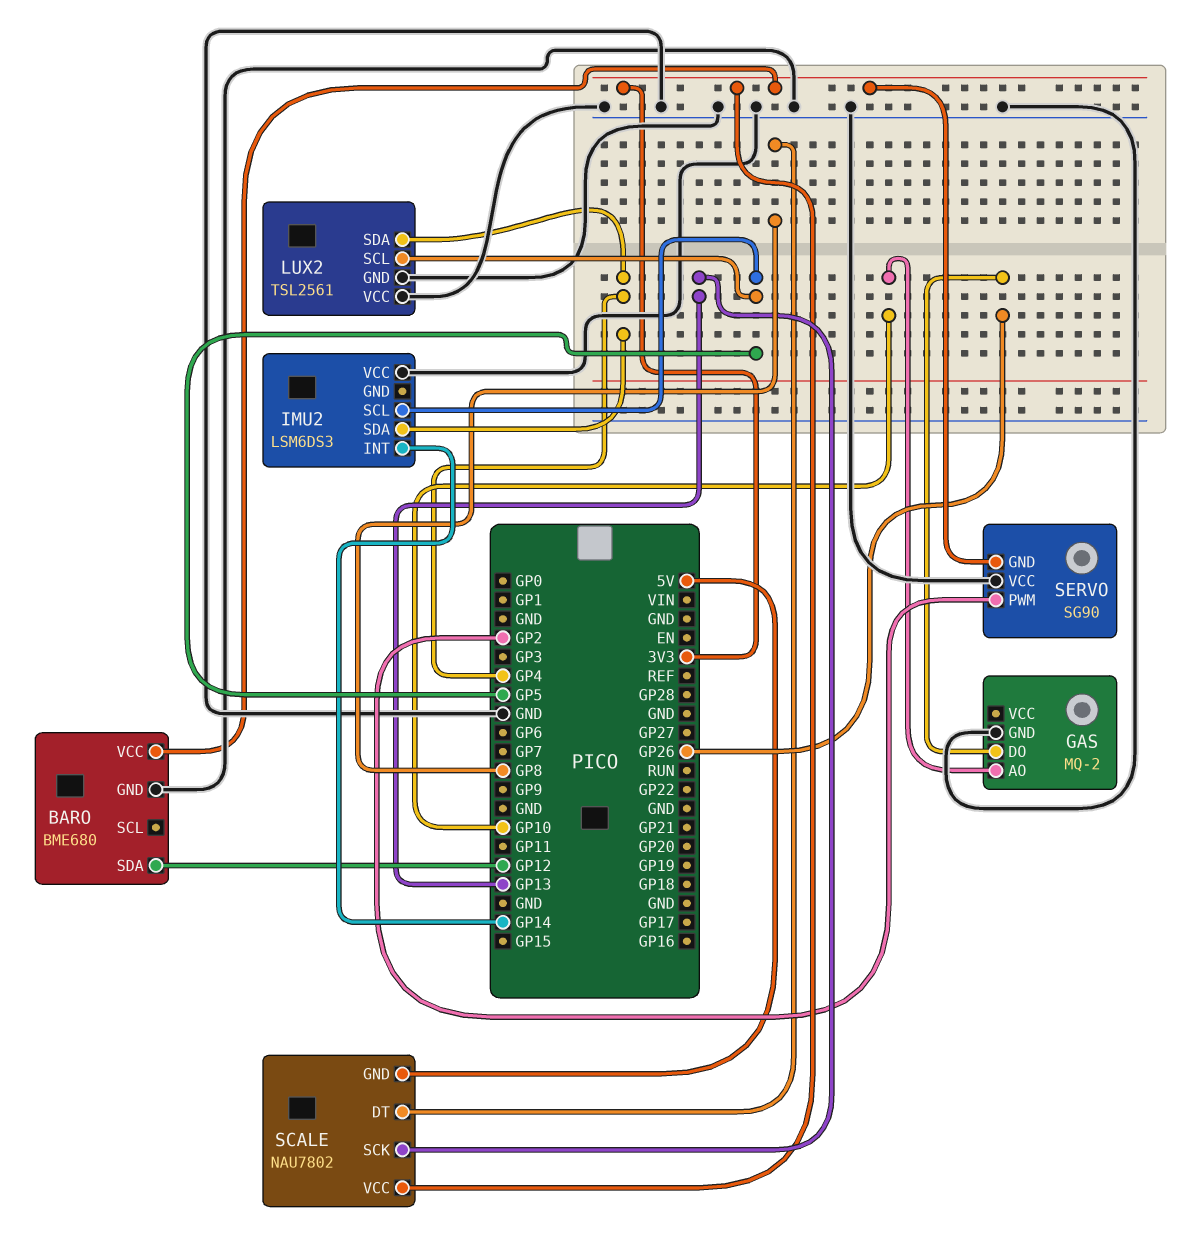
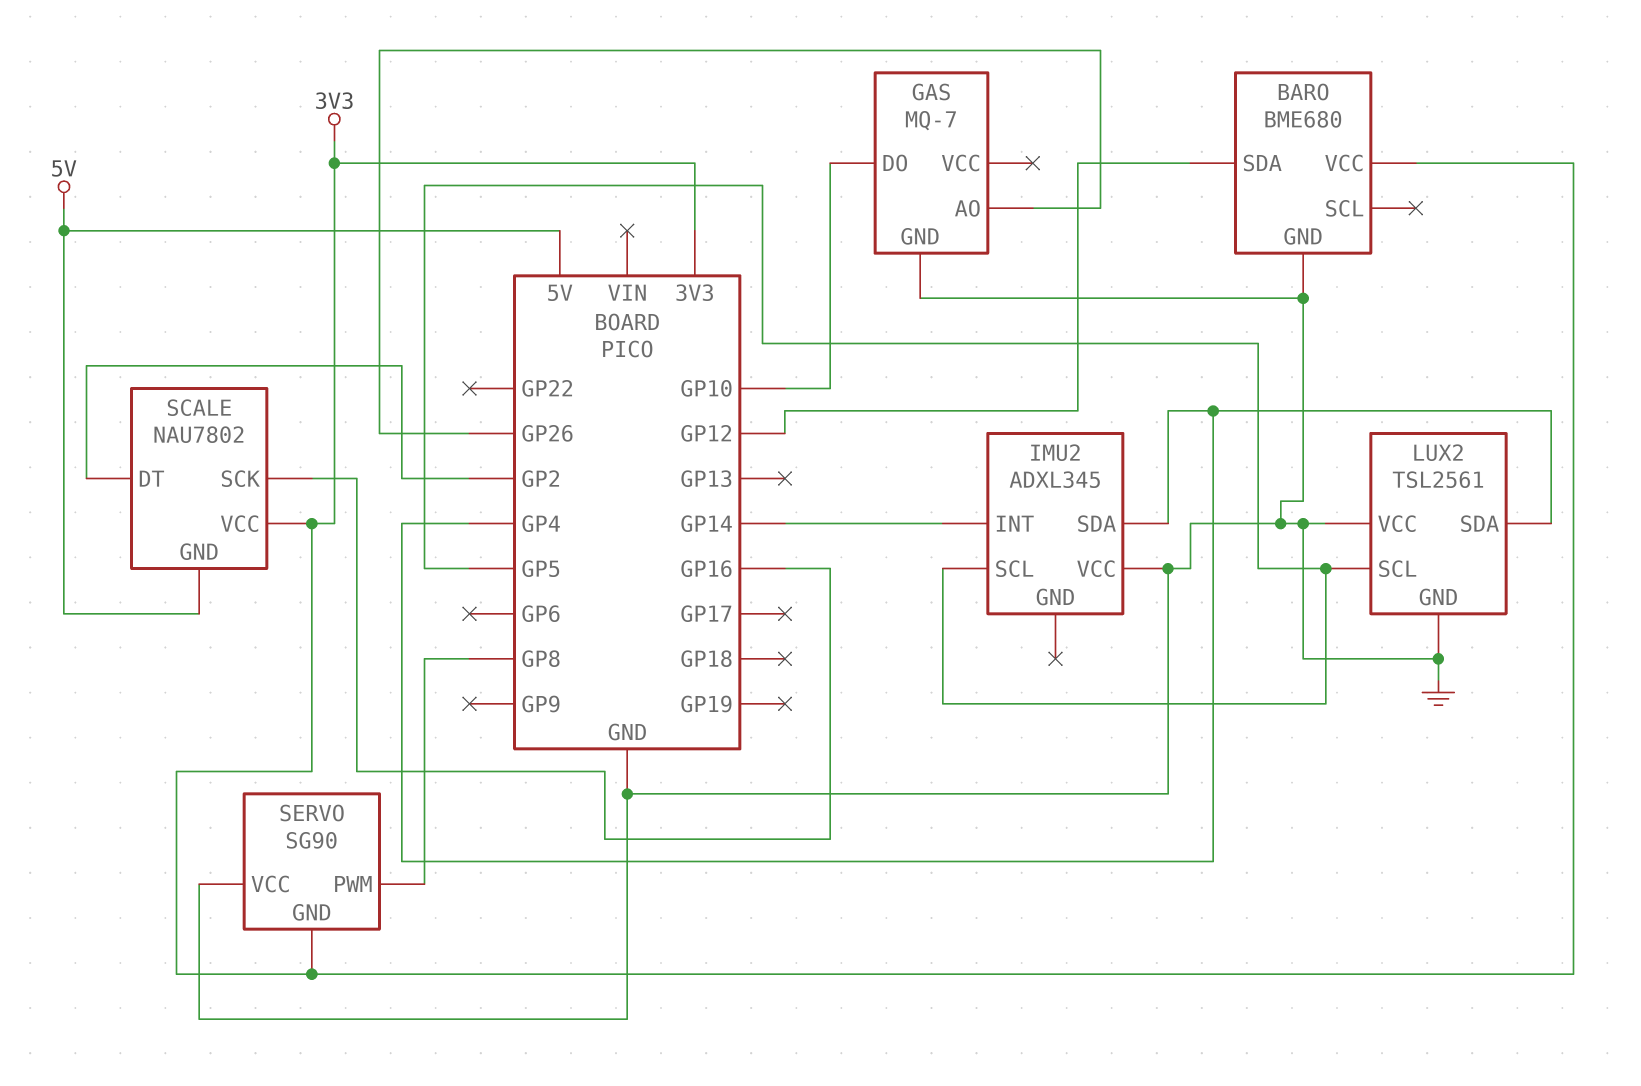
GAS: MQ-2 -> MQ-7
GAS pin AO: GP10 -> GP26
GAS pin DO: GP26 -> GP10
IMU2: LSM6DS3 -> ADXL345
SCALE pin DT: GP8 -> GP2
SCALE pin SCK: GP13 -> GP16
SERVO pin PWM: GP2 -> GP8

